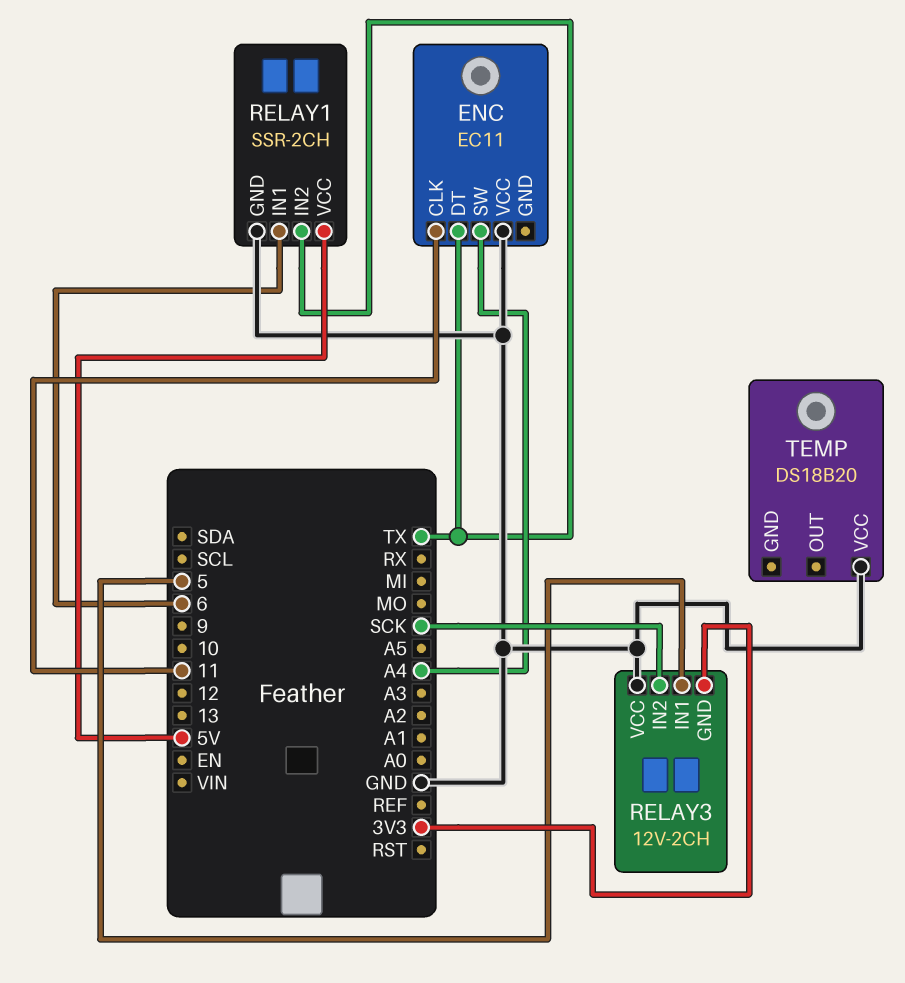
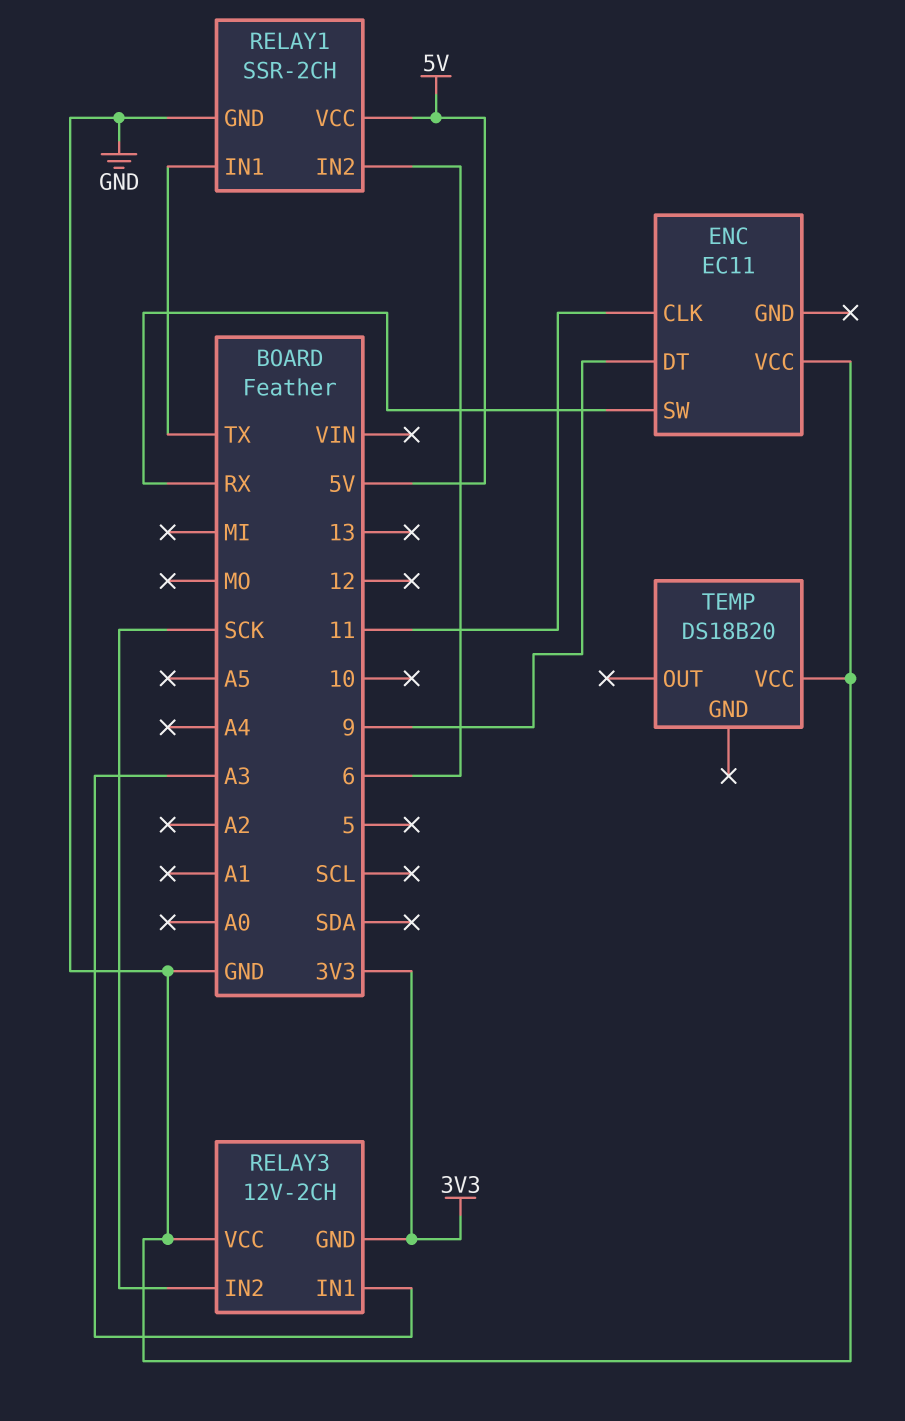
ENC pin DT: TX -> 9
ENC pin SW: A4 -> RX
RELAY1 pin IN1: 6 -> TX
RELAY1 pin IN2: TX -> 6
RELAY3 pin IN1: 5 -> A3

